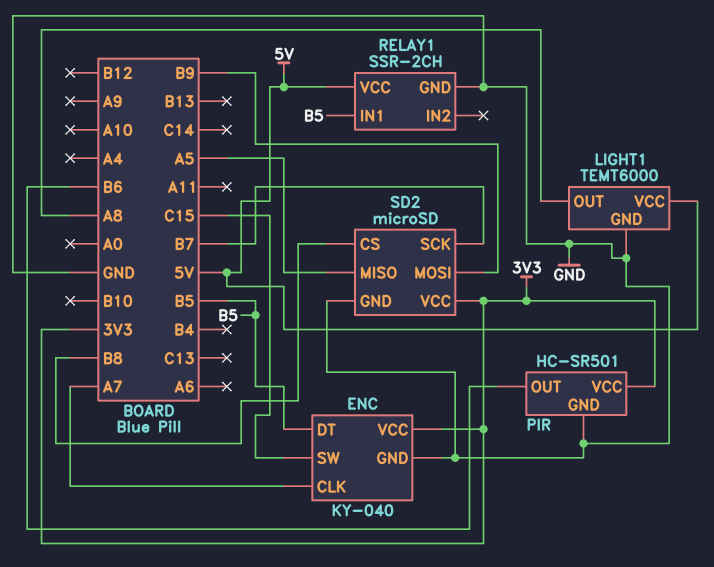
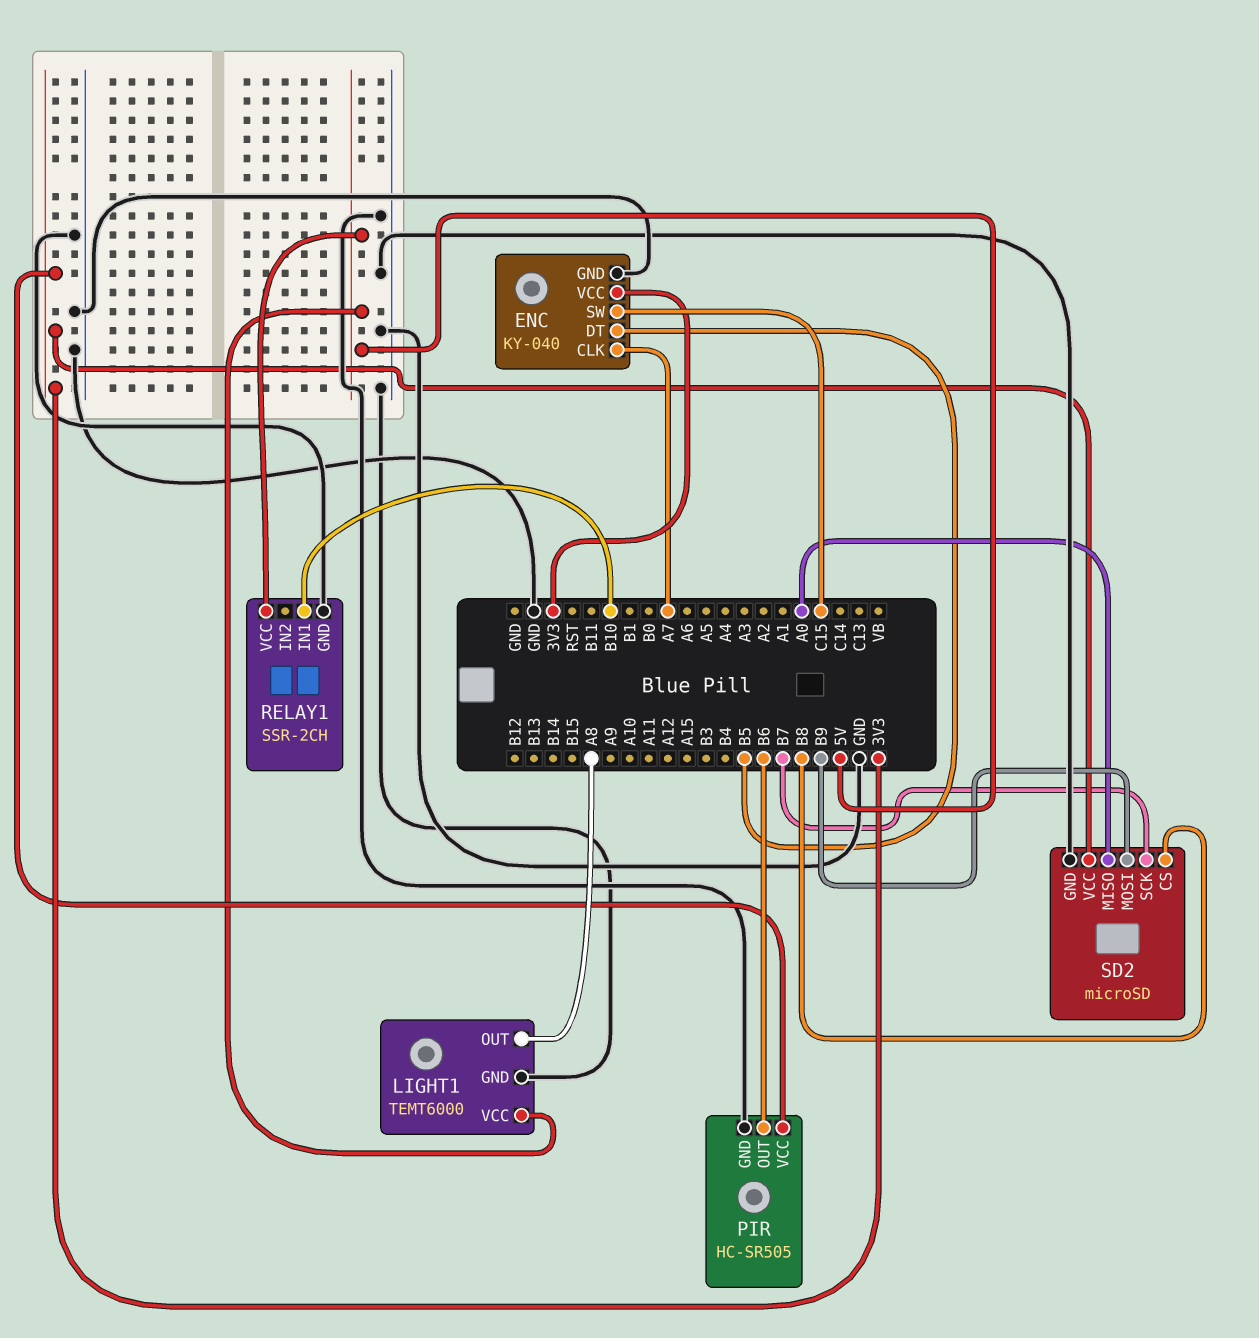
PIR: HC-SR501 -> HC-SR505
RELAY1 pin IN1: B5 -> B10
SD2 pin MISO: A5 -> A0

